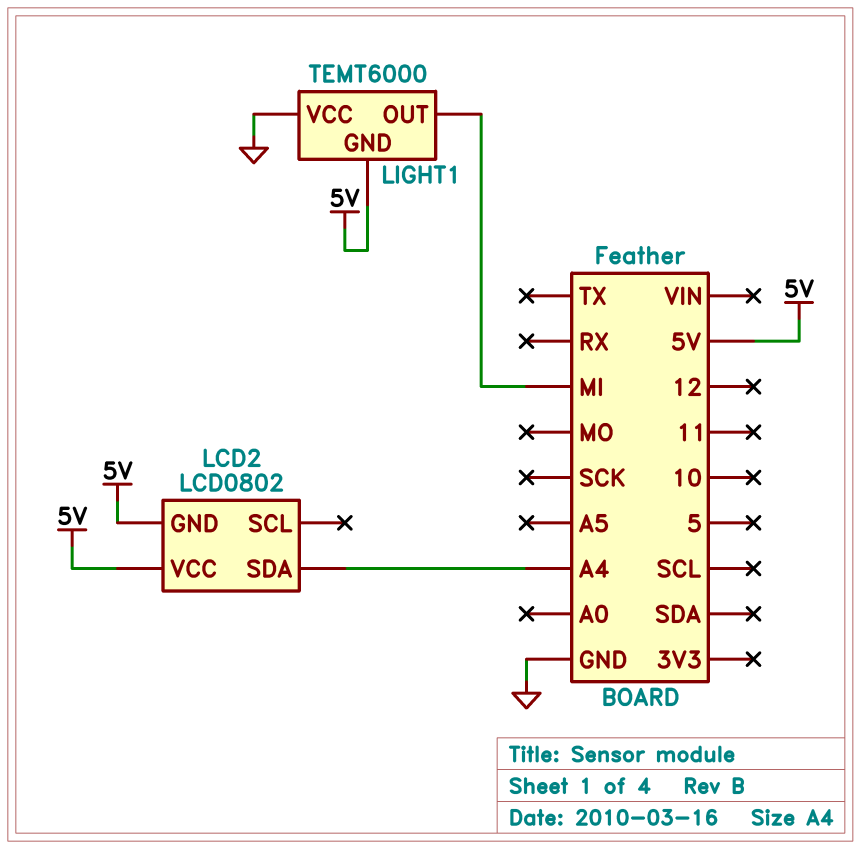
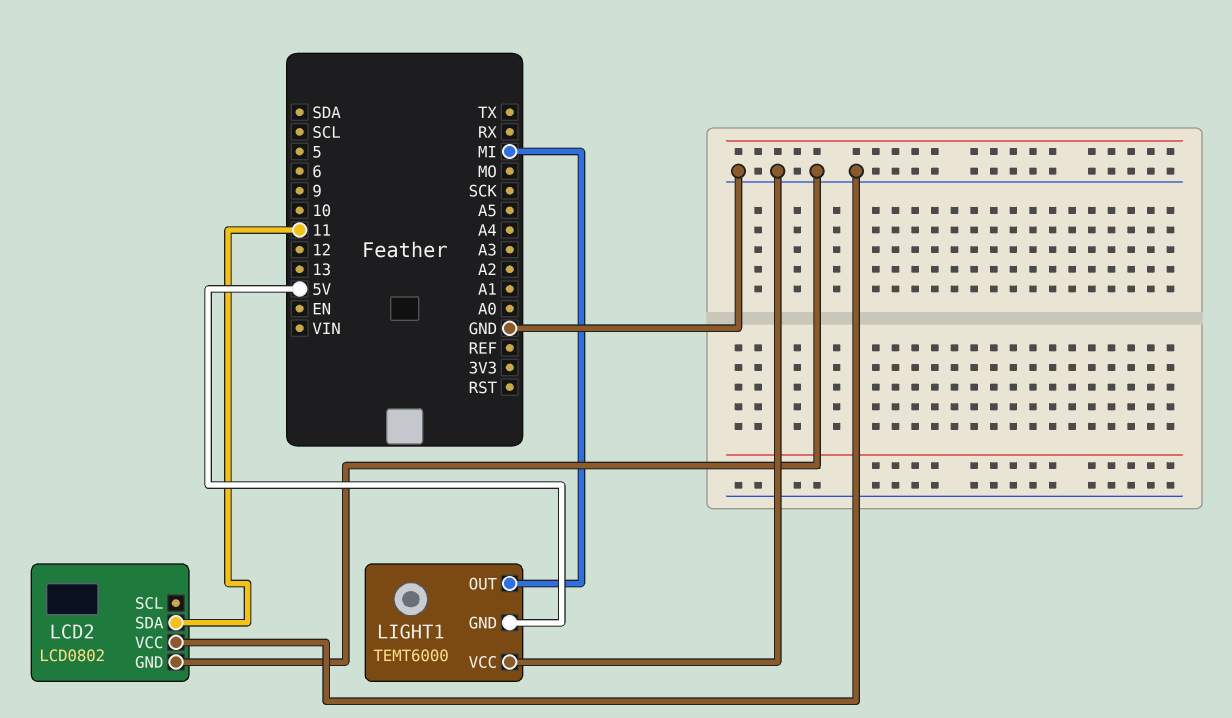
LCD2 pin GND: 5V -> GND
LCD2 pin SDA: A4 -> 11
LCD2 pin VCC: 5V -> GND

